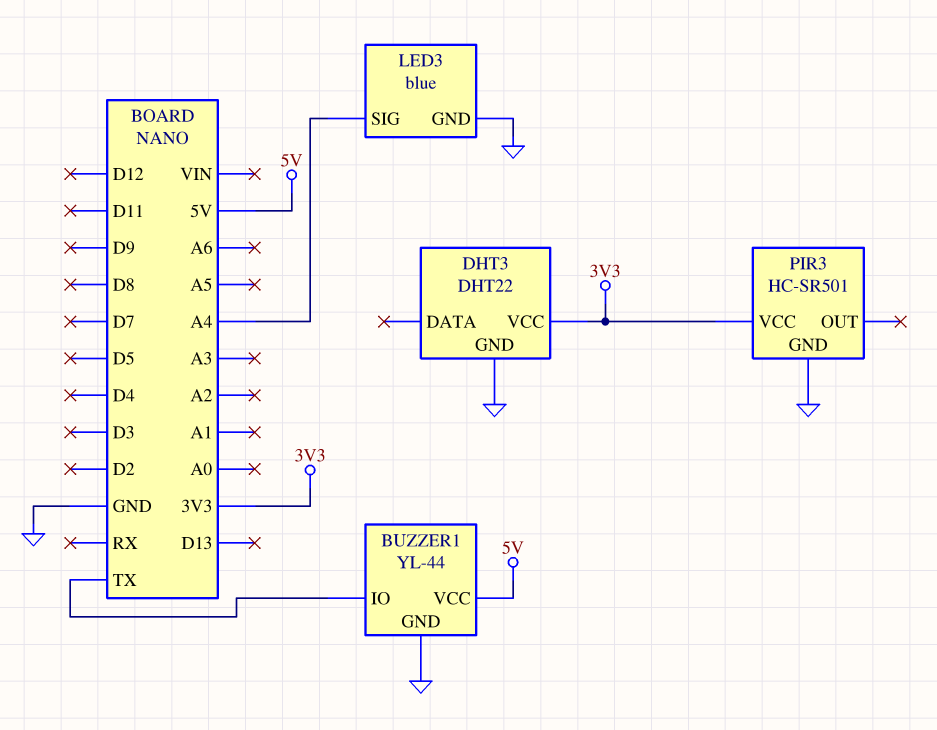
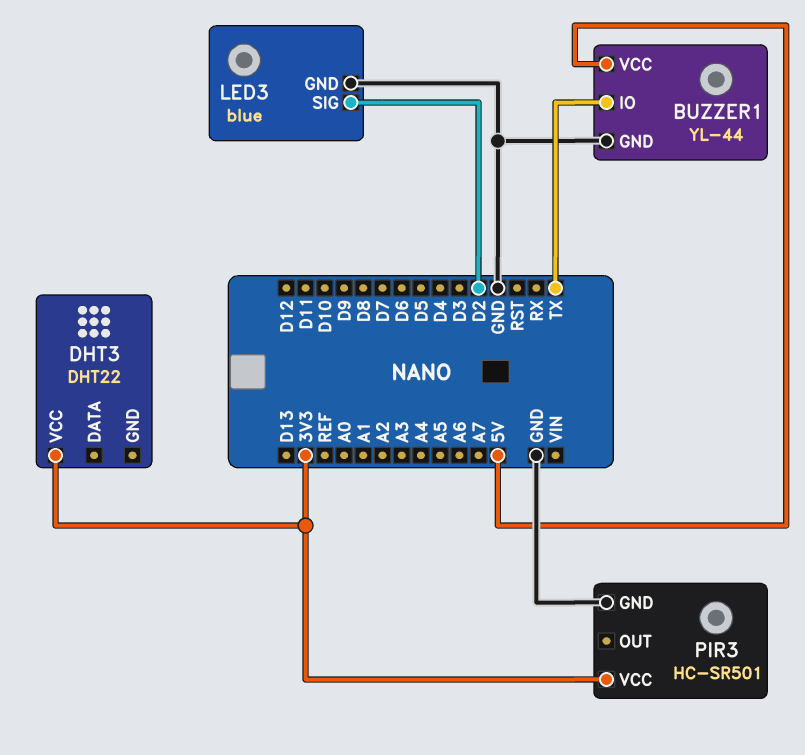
DHT3 pin GND: GND -> none
LED3 pin SIG: A4 -> D2

